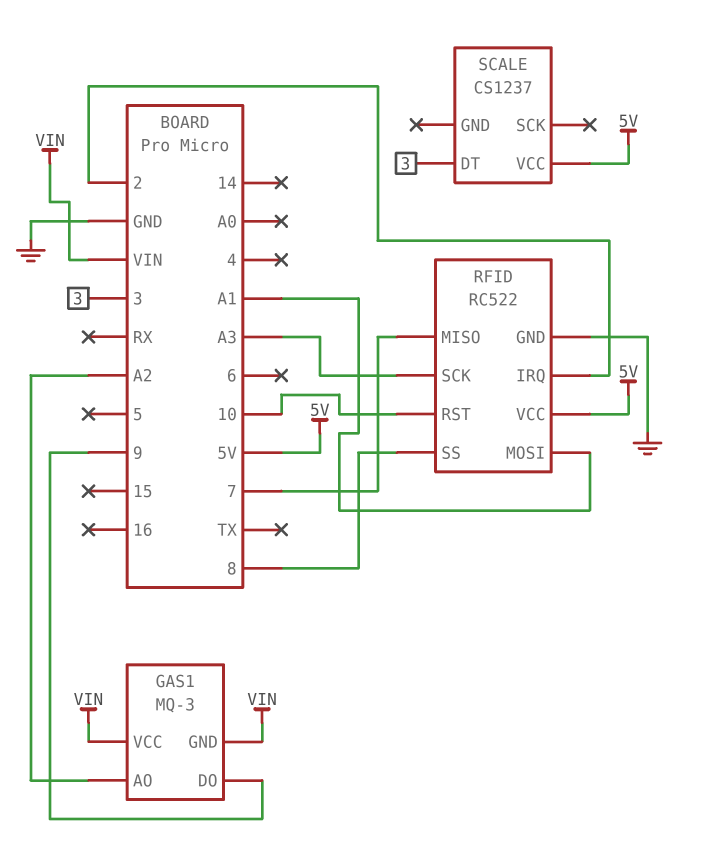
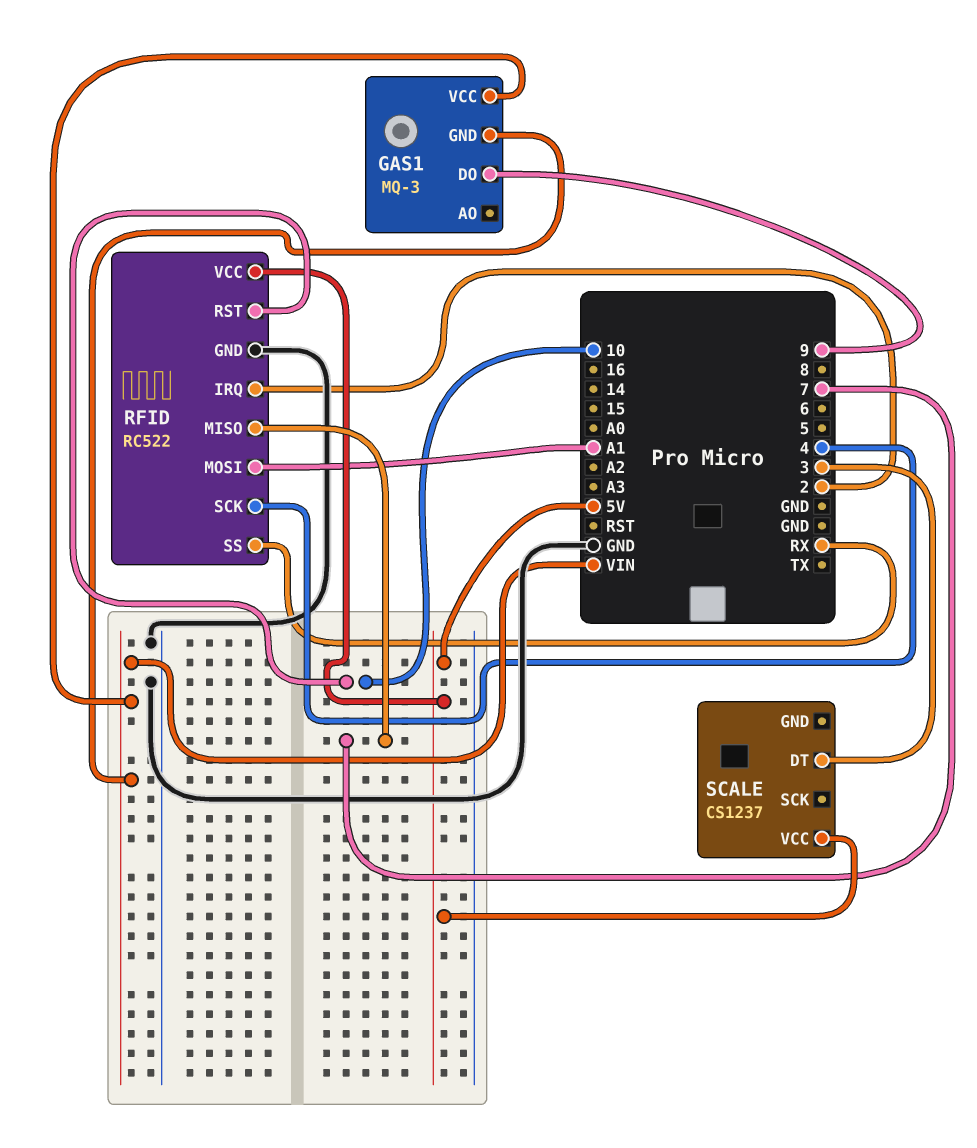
GAS1 pin AO: A2 -> none
RFID pin SCK: A3 -> 4
RFID pin SS: 8 -> RX

